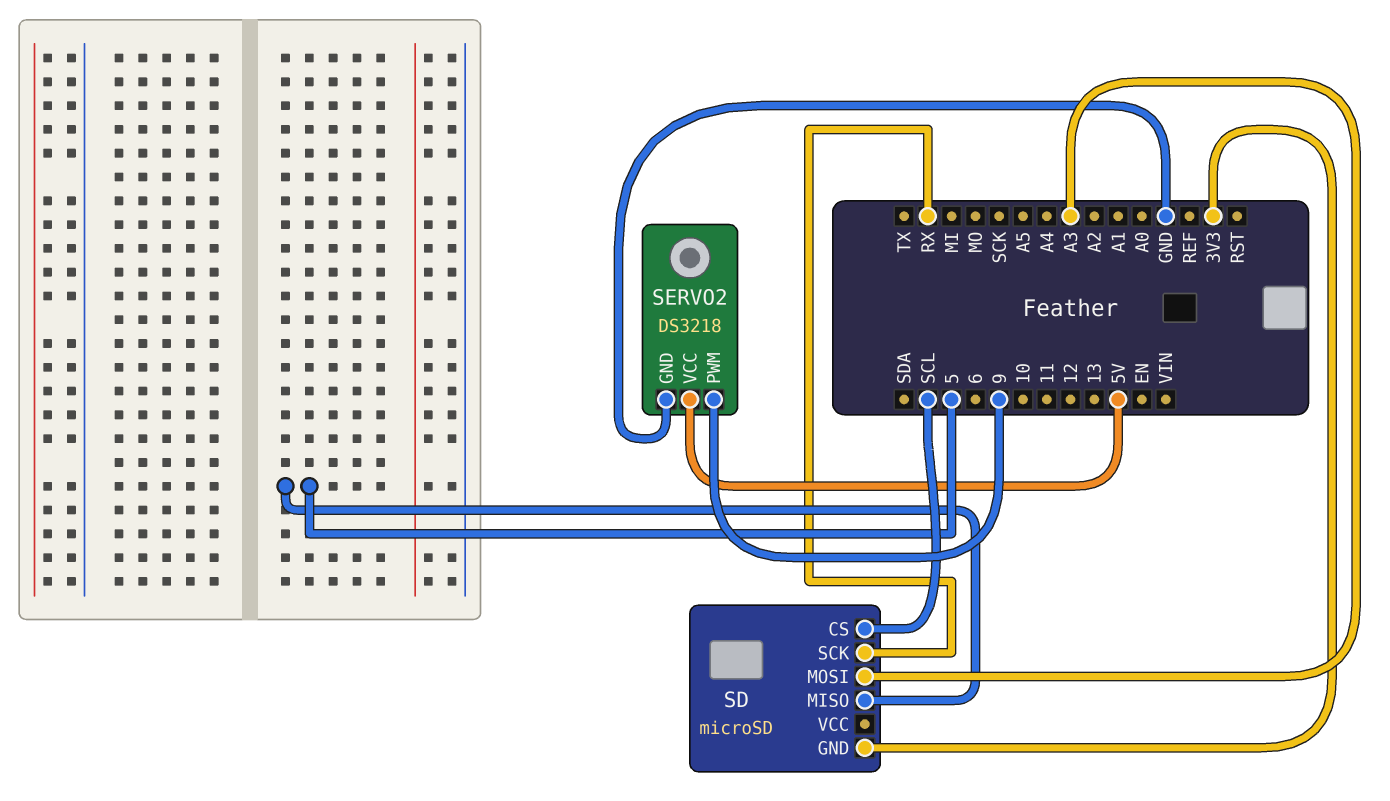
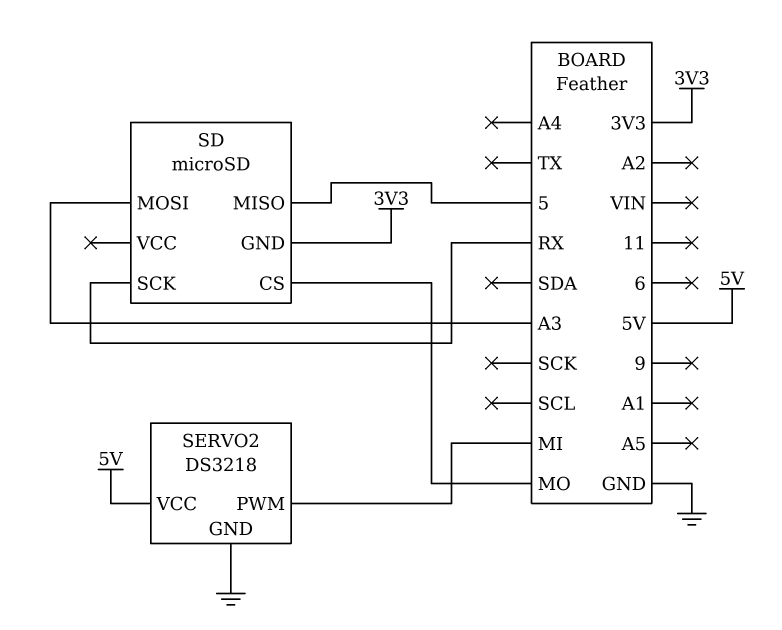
SD pin CS: SCL -> MO
SERVO2 pin PWM: 9 -> MI

